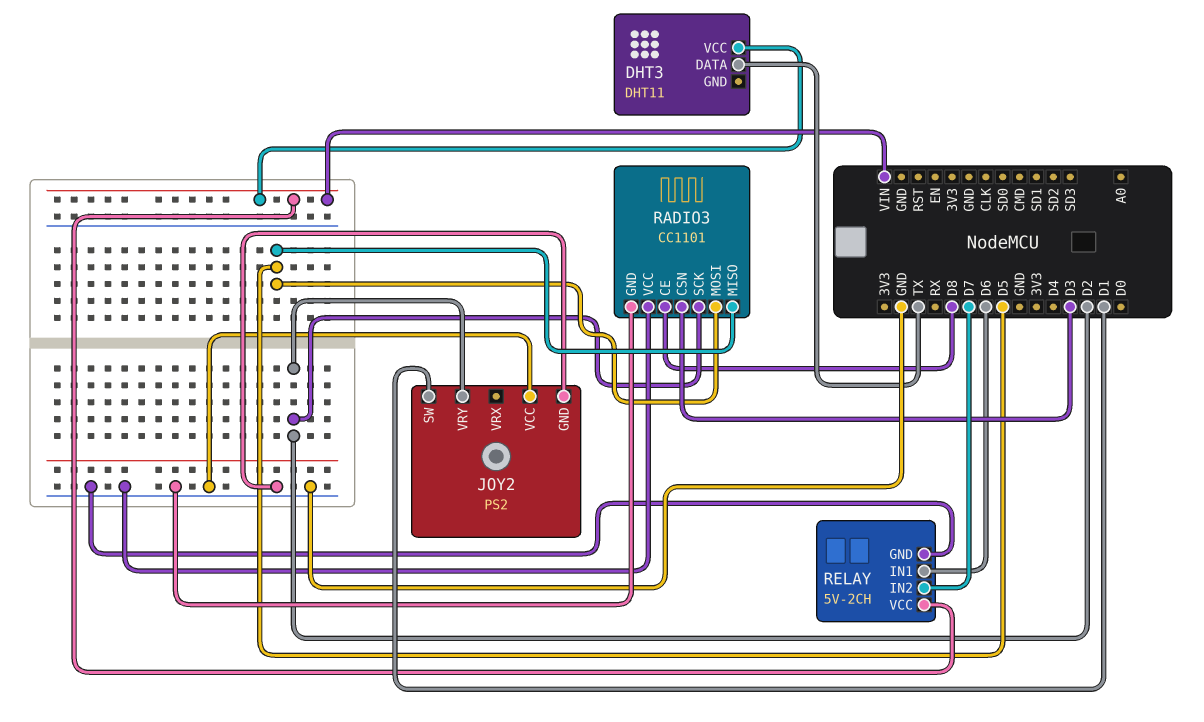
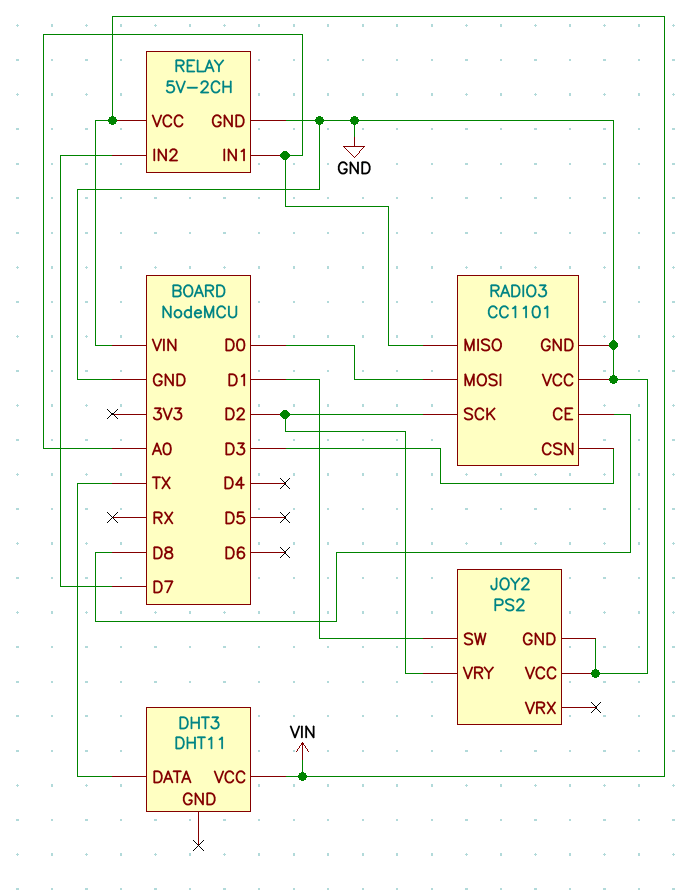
RADIO3 pin MISO: D5 -> A0
RADIO3 pin MOSI: D5 -> D0
RELAY pin IN1: D6 -> A0

